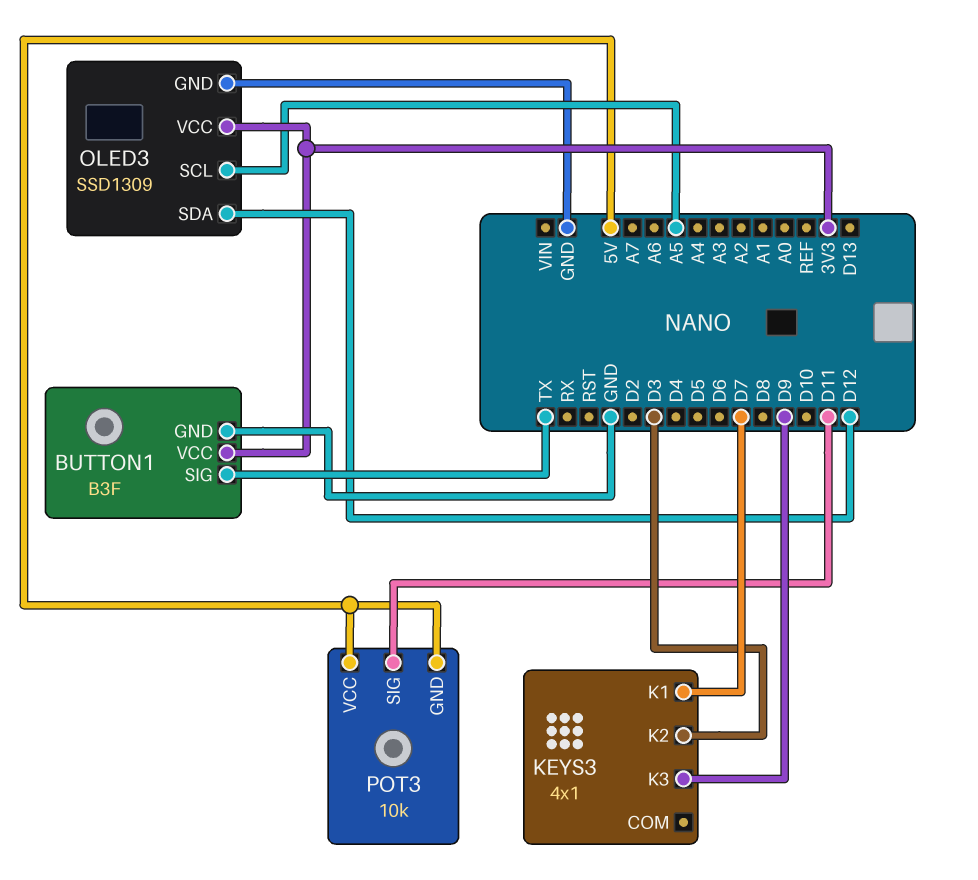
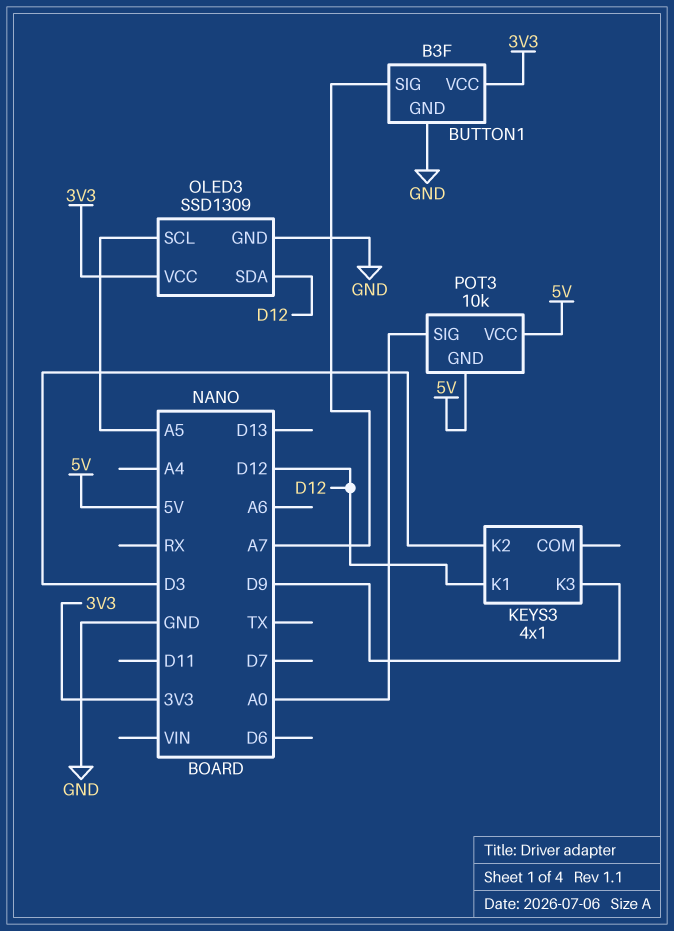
BUTTON1 pin SIG: TX -> A7
KEYS3 pin K1: D7 -> D12
POT3 pin SIG: D11 -> A0

